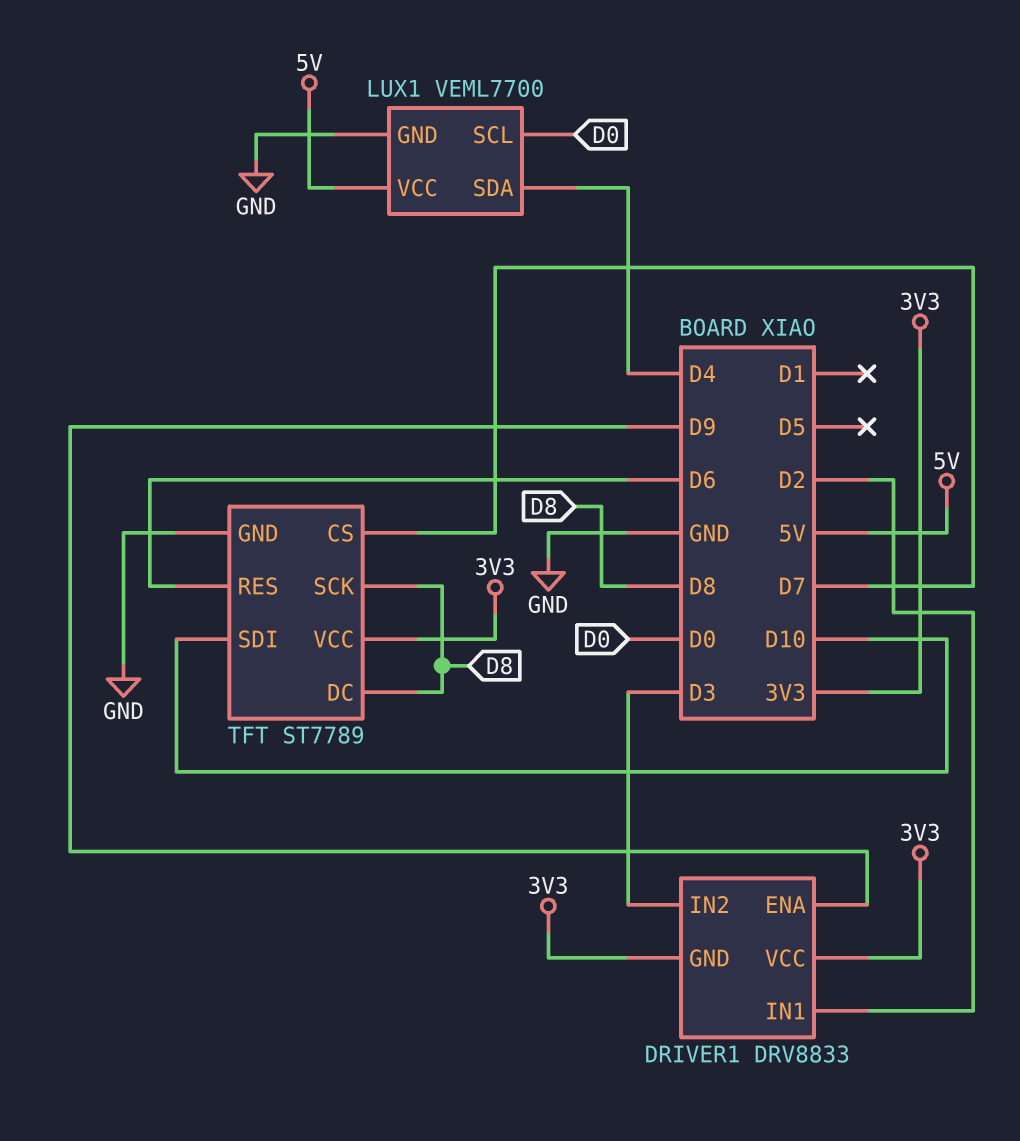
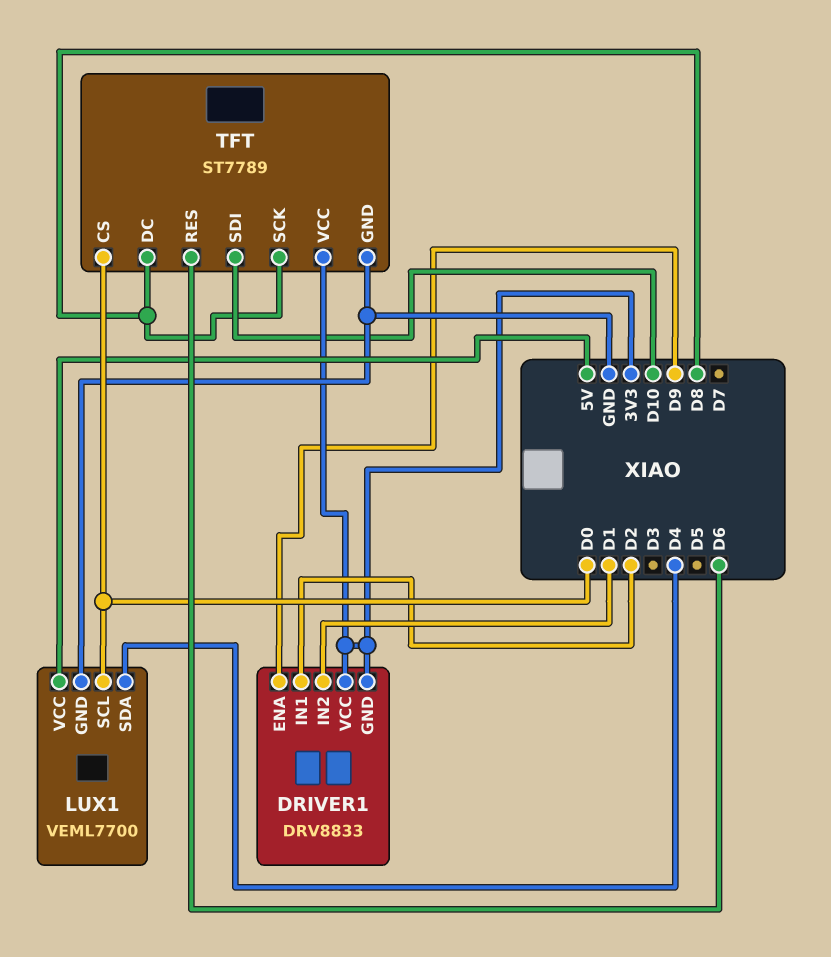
DRIVER1 pin IN2: D3 -> D1
TFT pin CS: D7 -> D0

